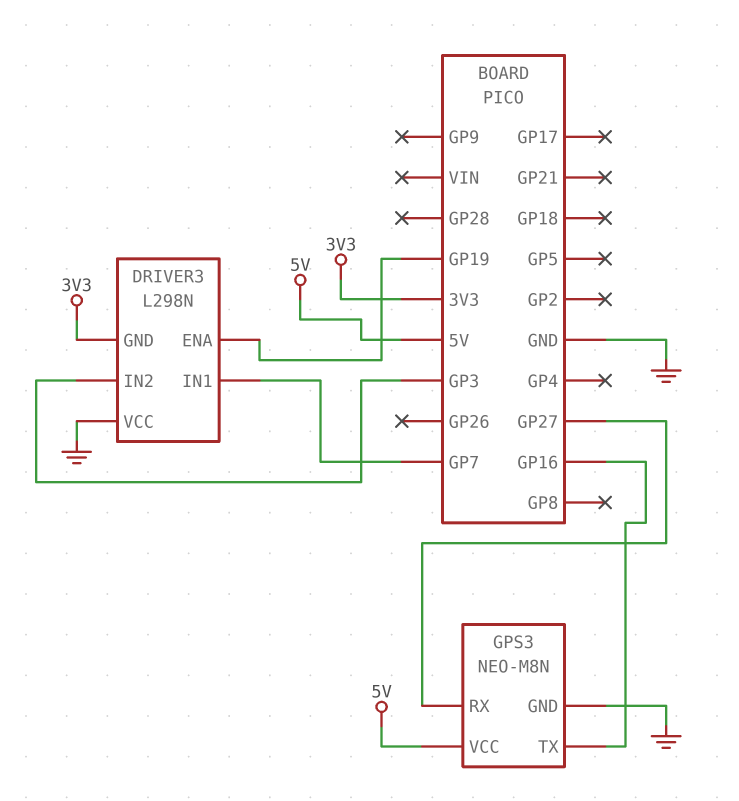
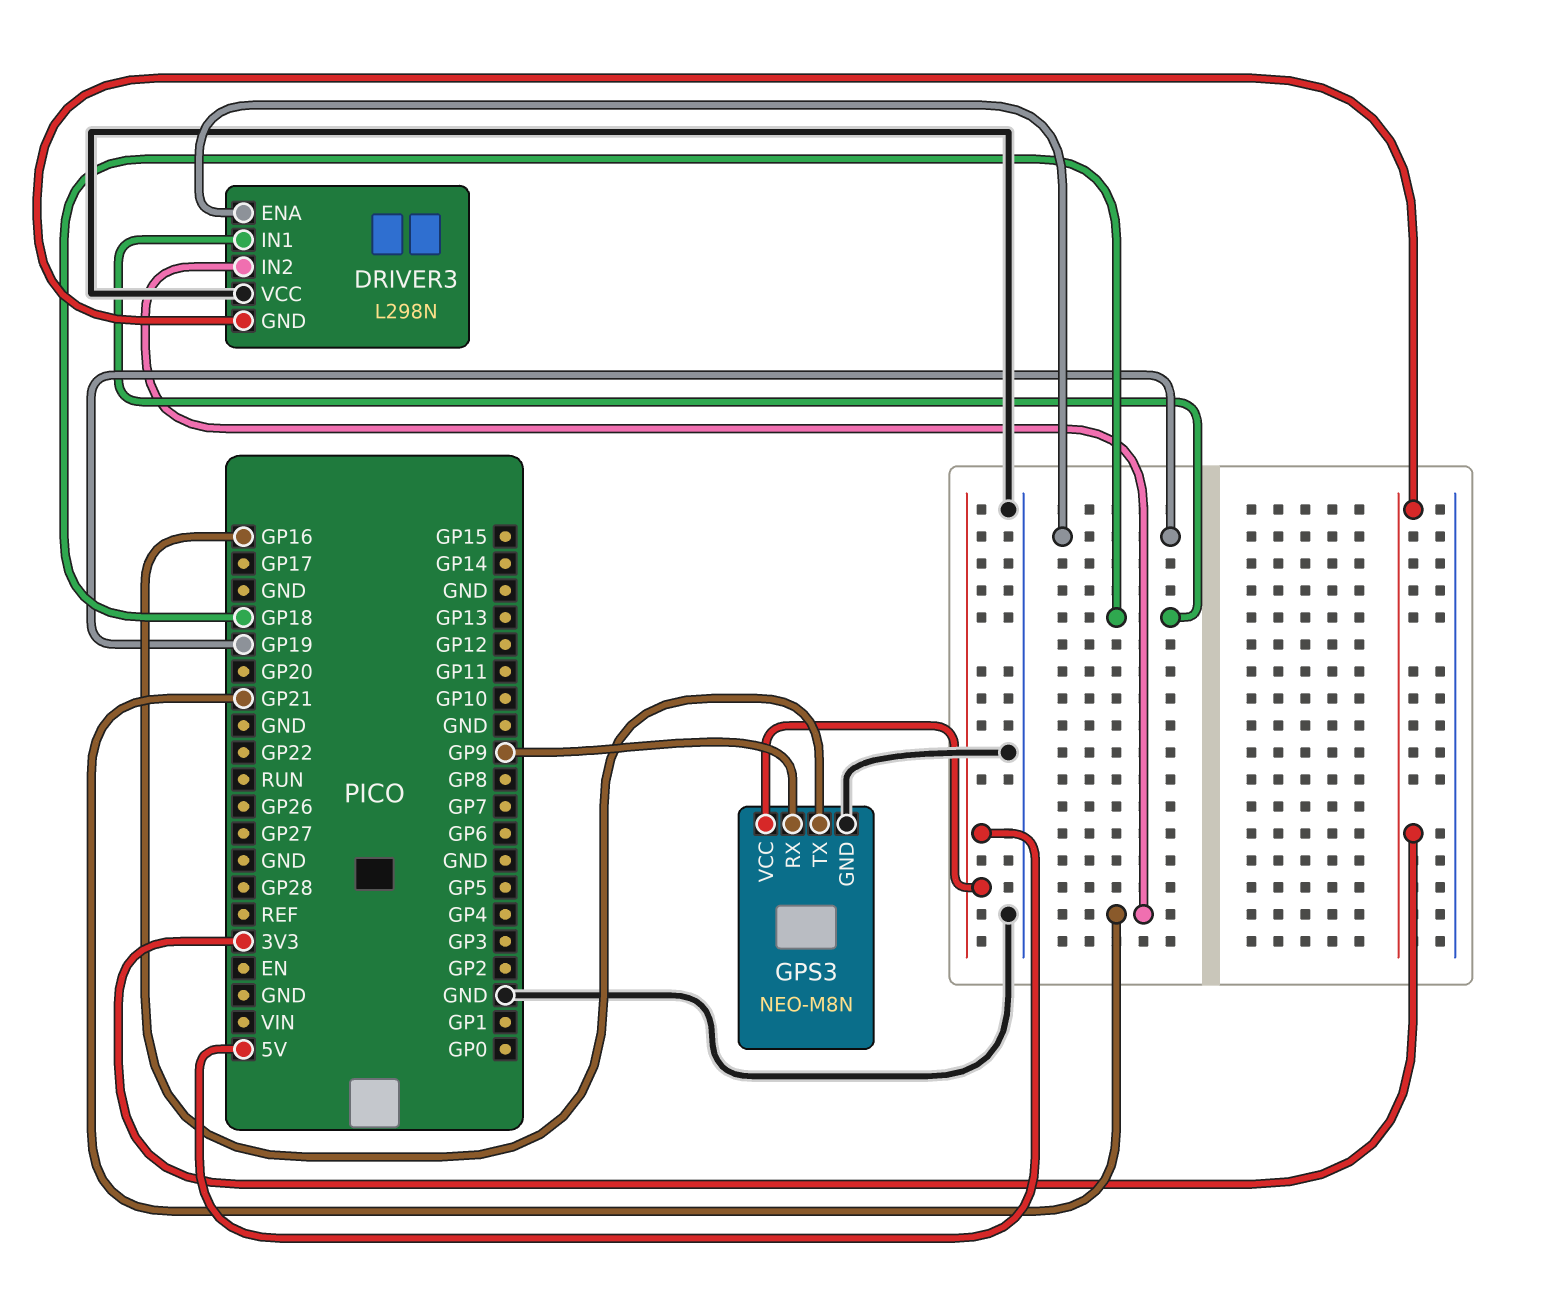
DRIVER3 pin IN1: GP7 -> GP18
DRIVER3 pin IN2: GP3 -> GP21
GPS3 pin RX: GP27 -> GP9

